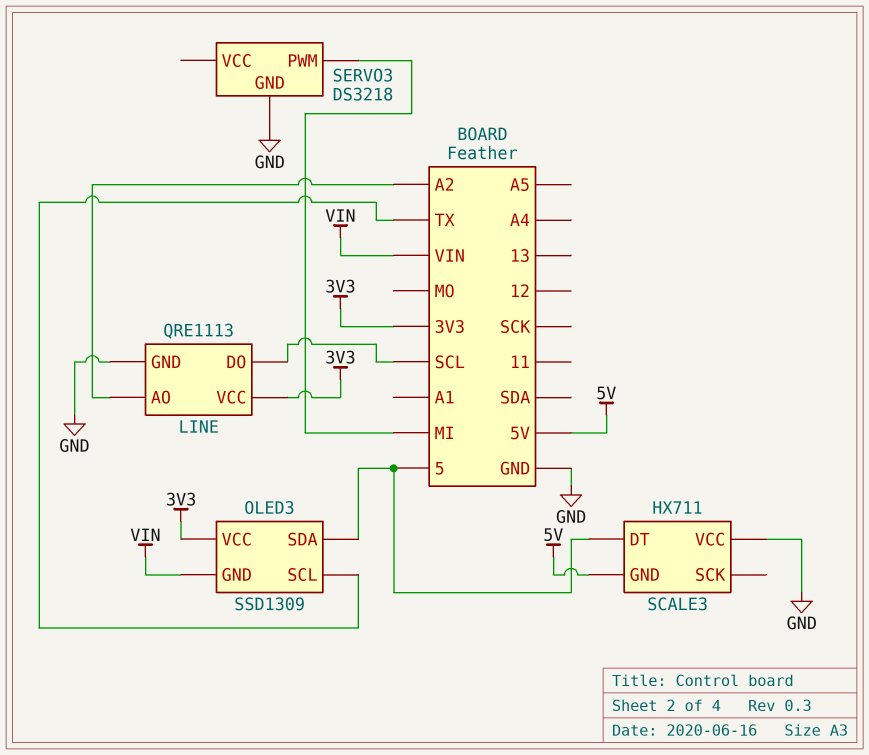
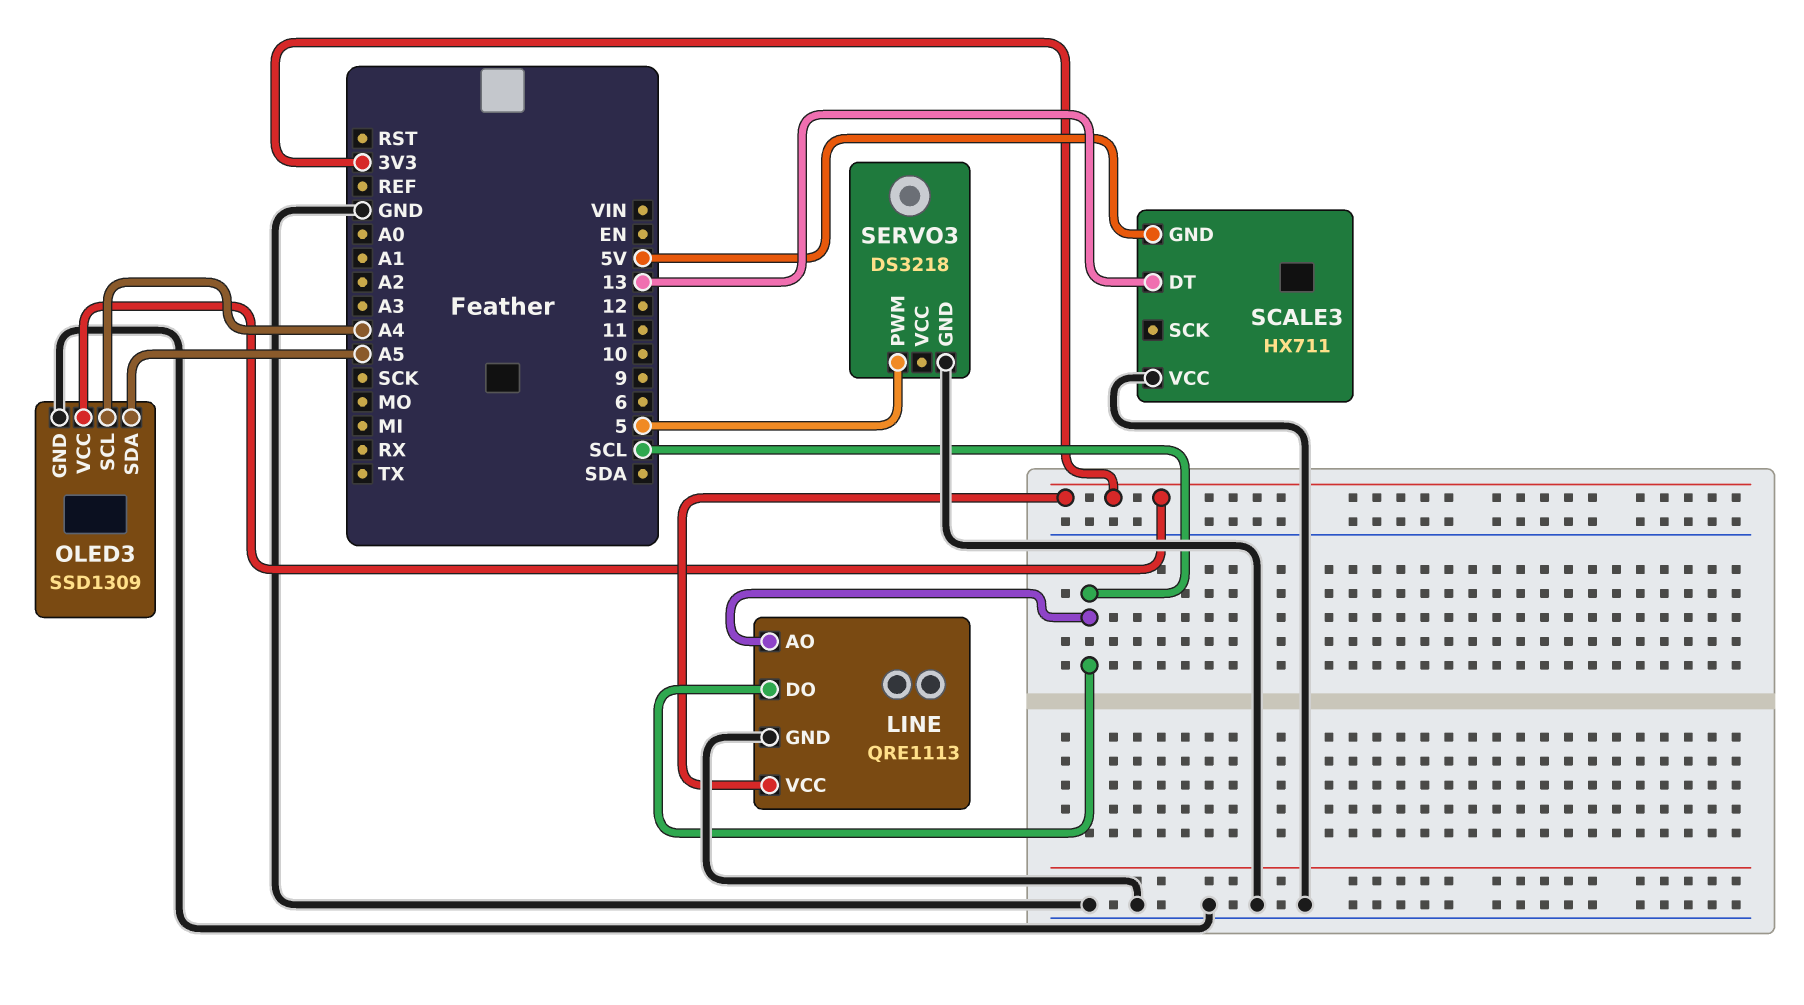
LINE pin AO: A2 -> SCL
OLED3 pin GND: VIN -> GND
OLED3 pin SCL: TX -> A4
OLED3 pin SDA: 5 -> A5
SCALE3 pin DT: 5 -> 13
SERVO3 pin PWM: MI -> 5

